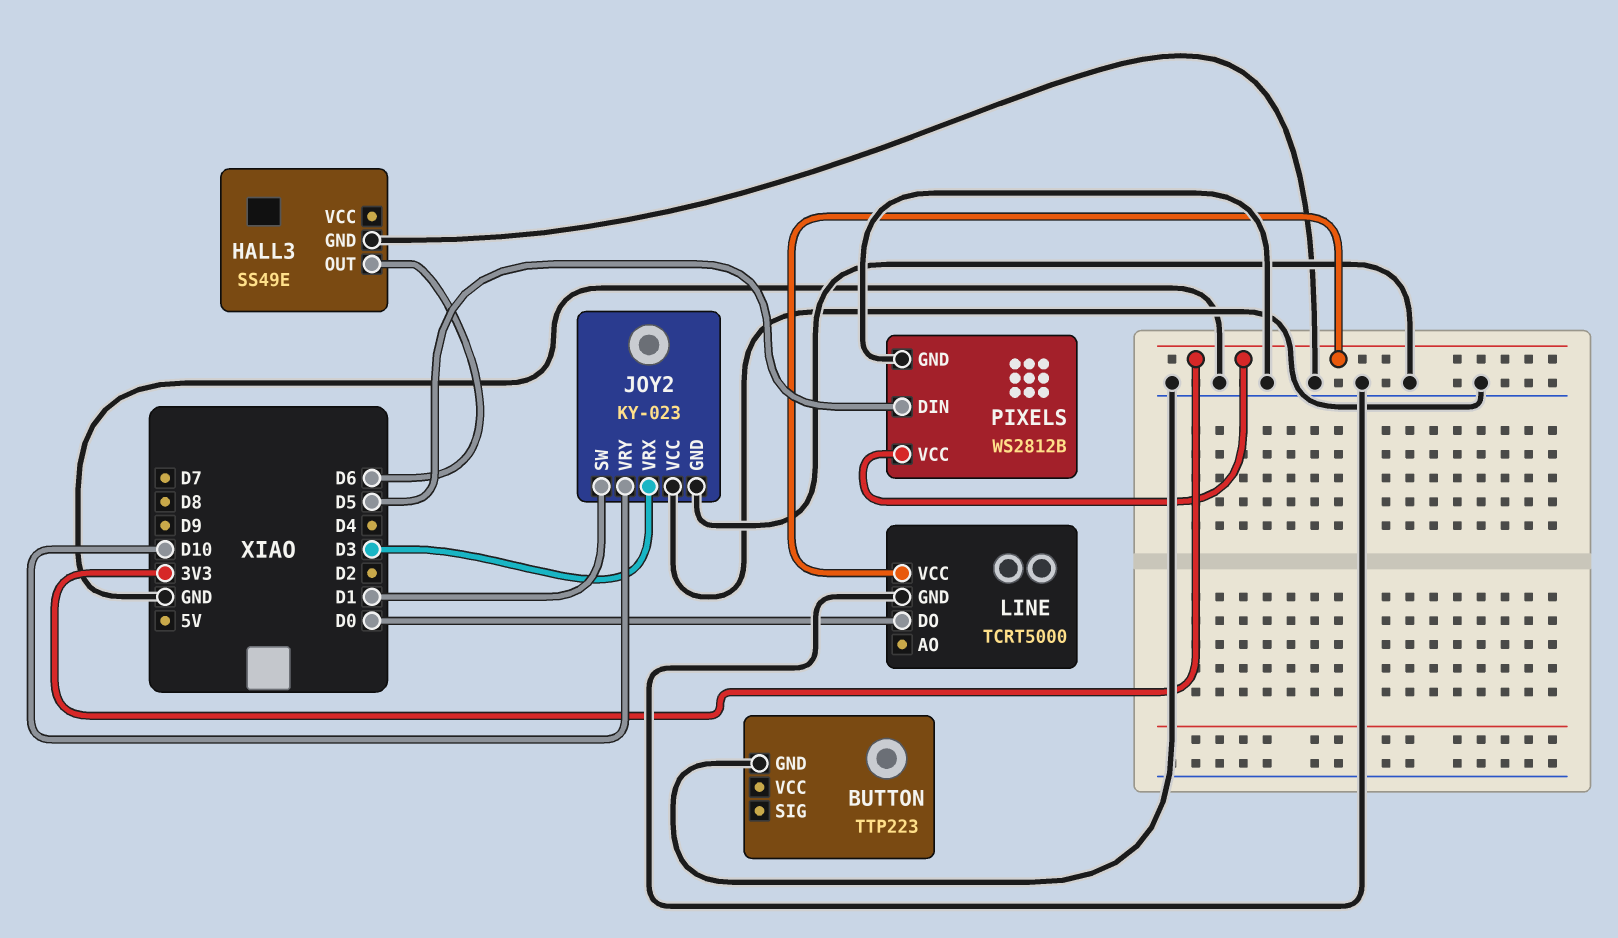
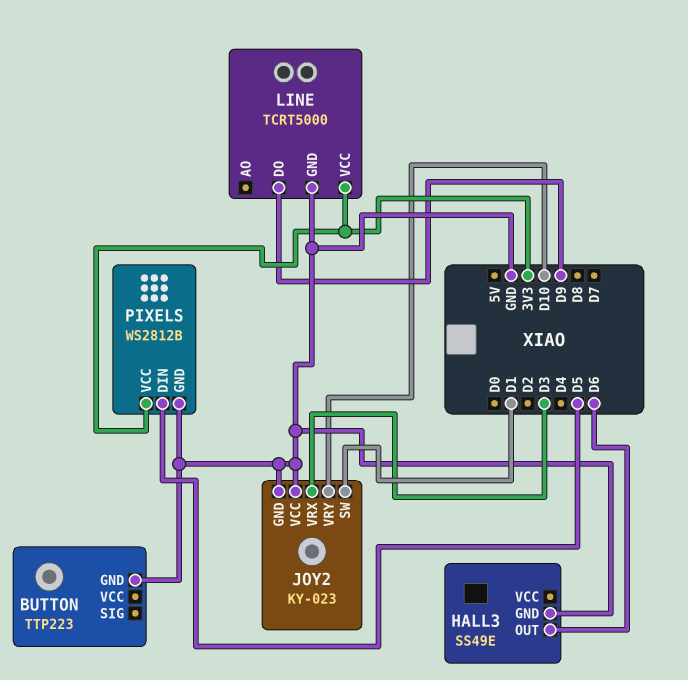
LINE pin DO: D0 -> D9

